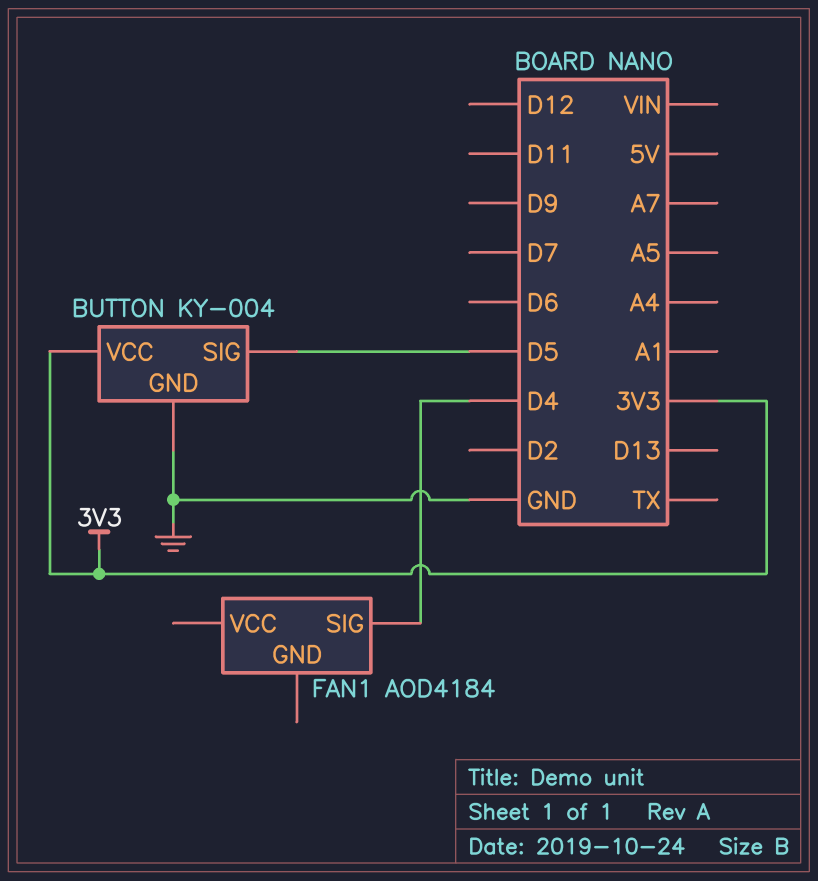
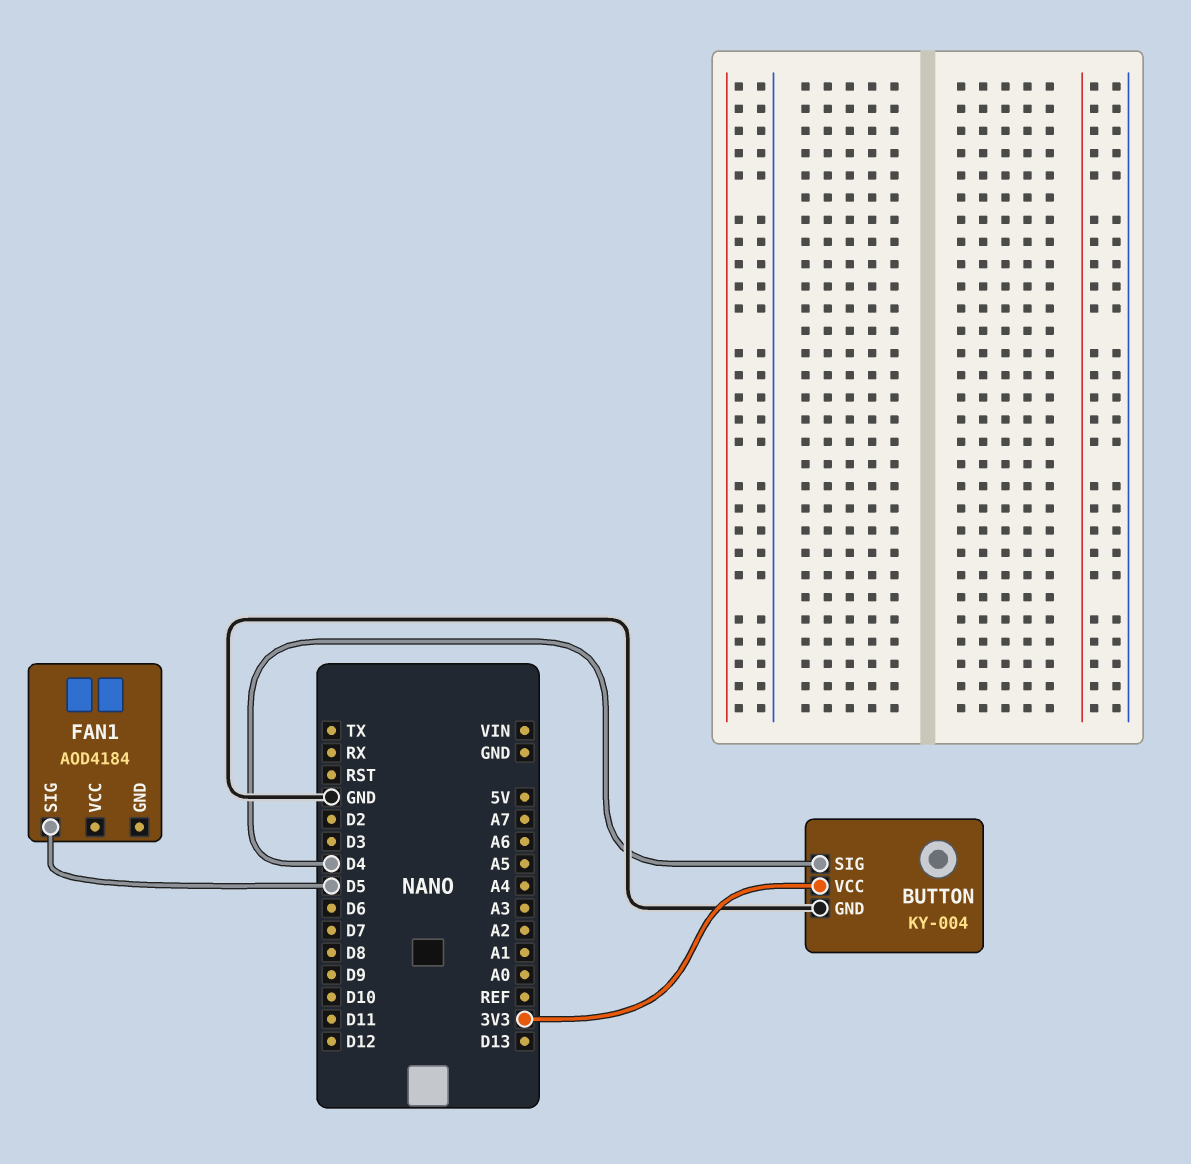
BUTTON pin SIG: D5 -> D4
FAN1 pin SIG: D4 -> D5

